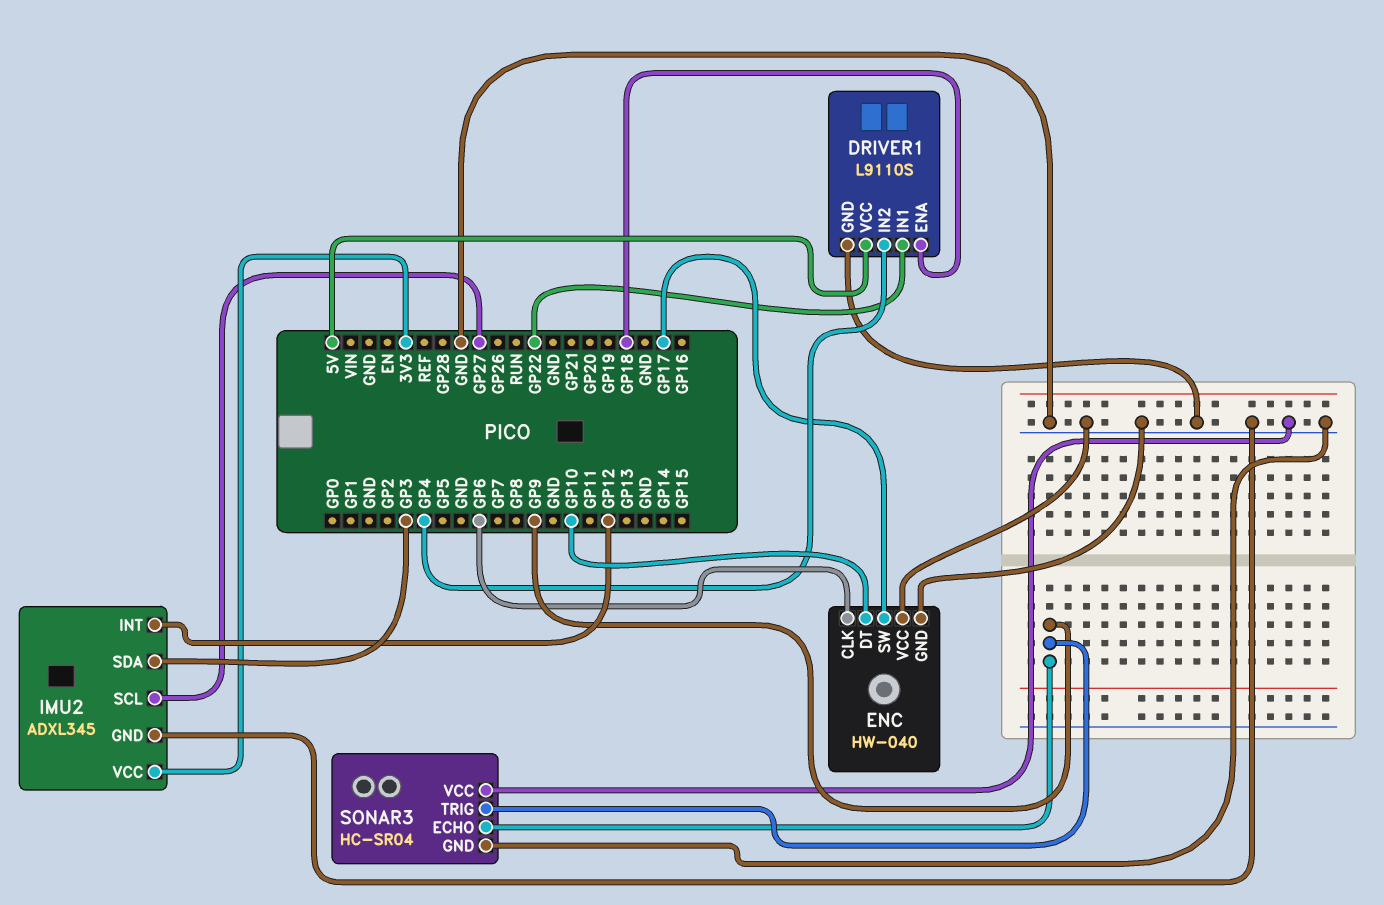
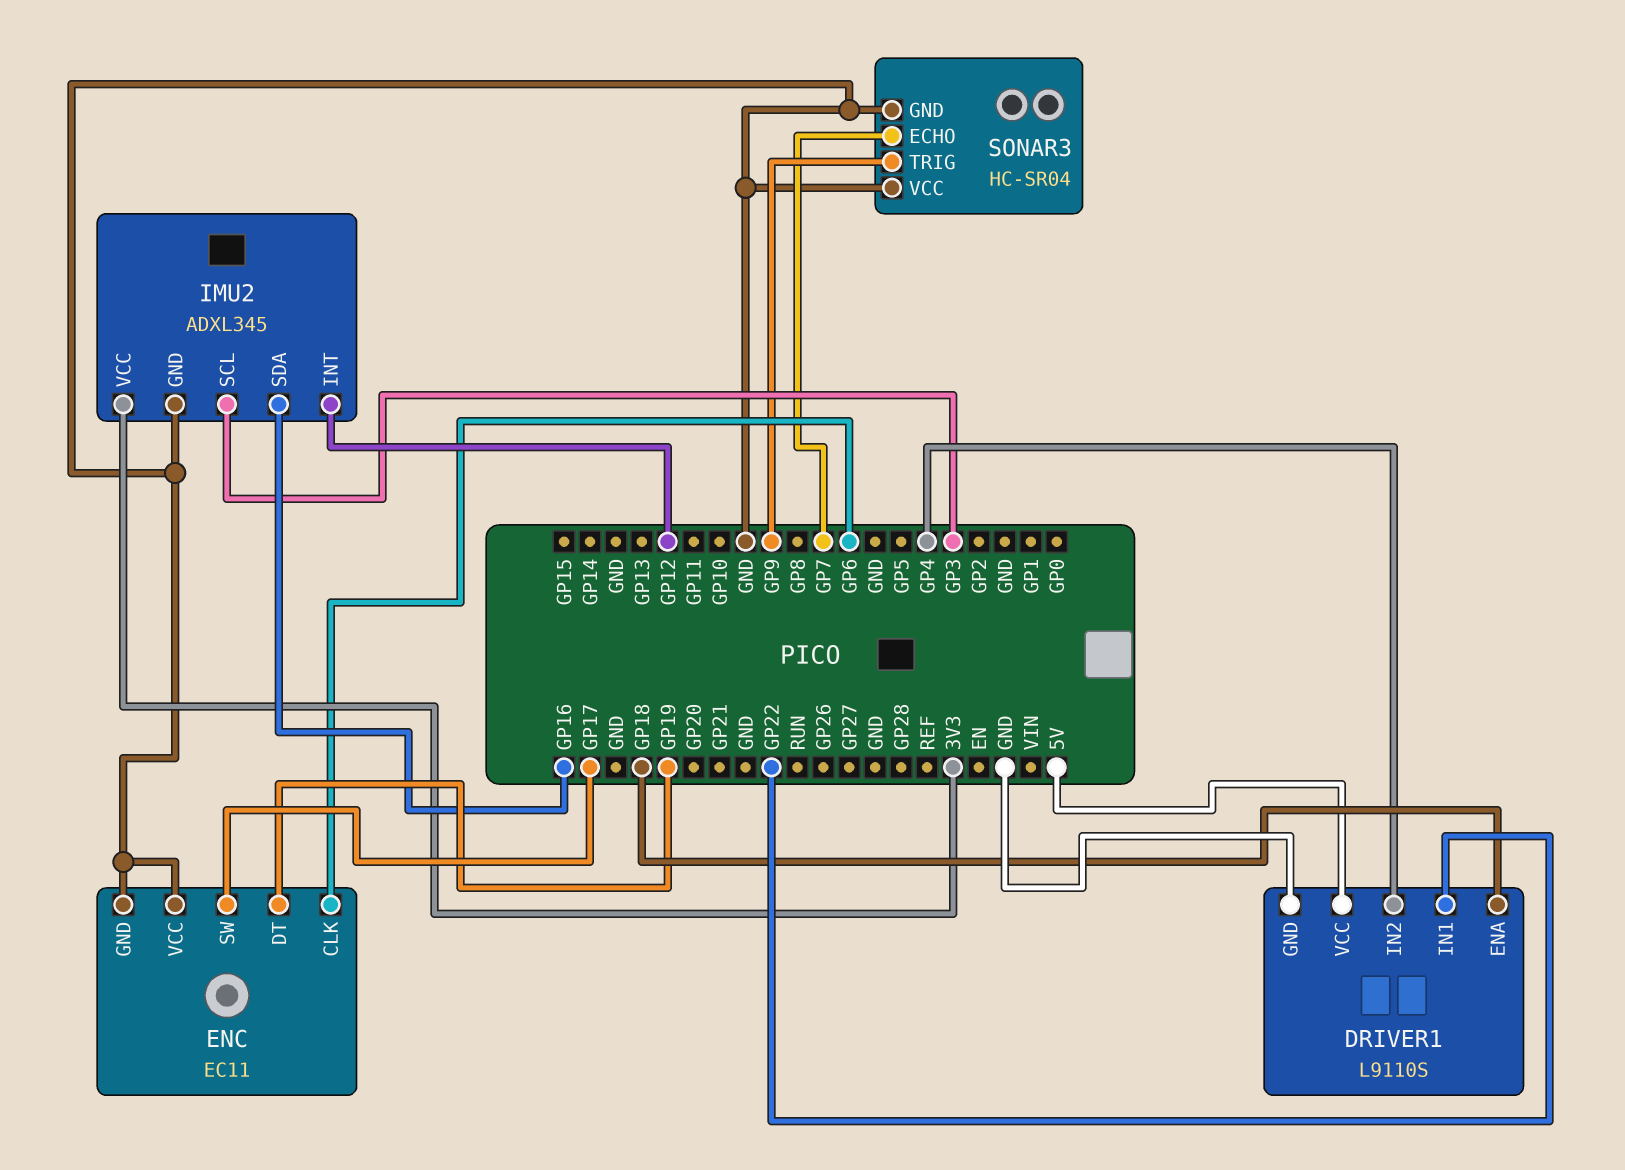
ENC: HW-040 -> EC11
ENC pin DT: GP10 -> GP19
IMU2 pin SCL: GP27 -> GP3
IMU2 pin SDA: GP3 -> GP16
SONAR3 pin ECHO: GP9 -> GP7

